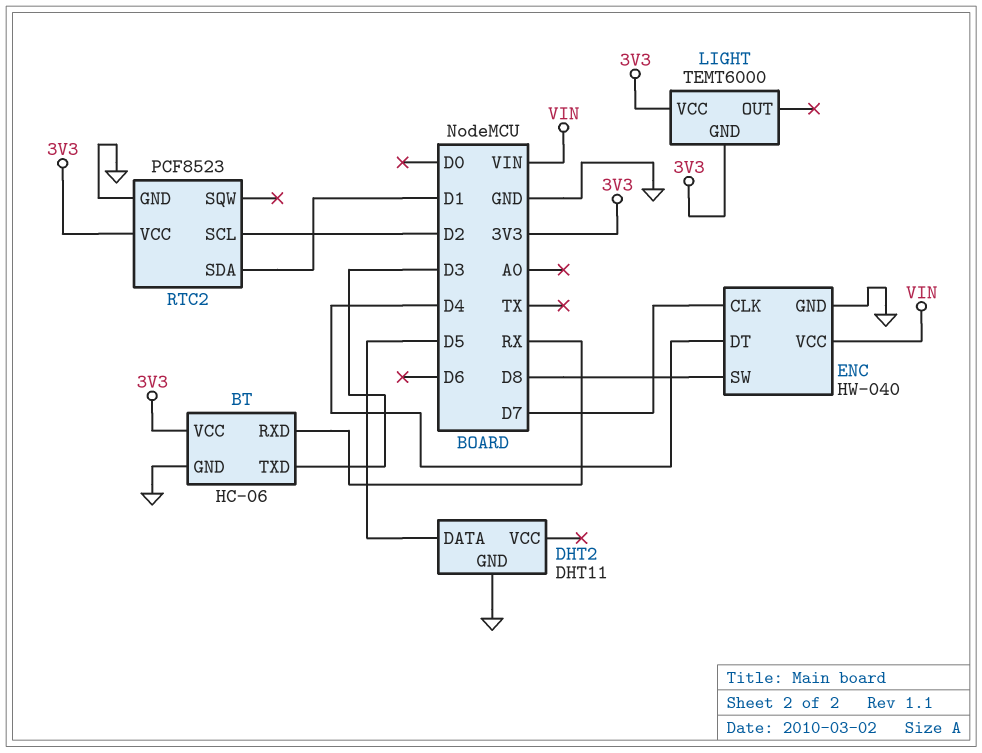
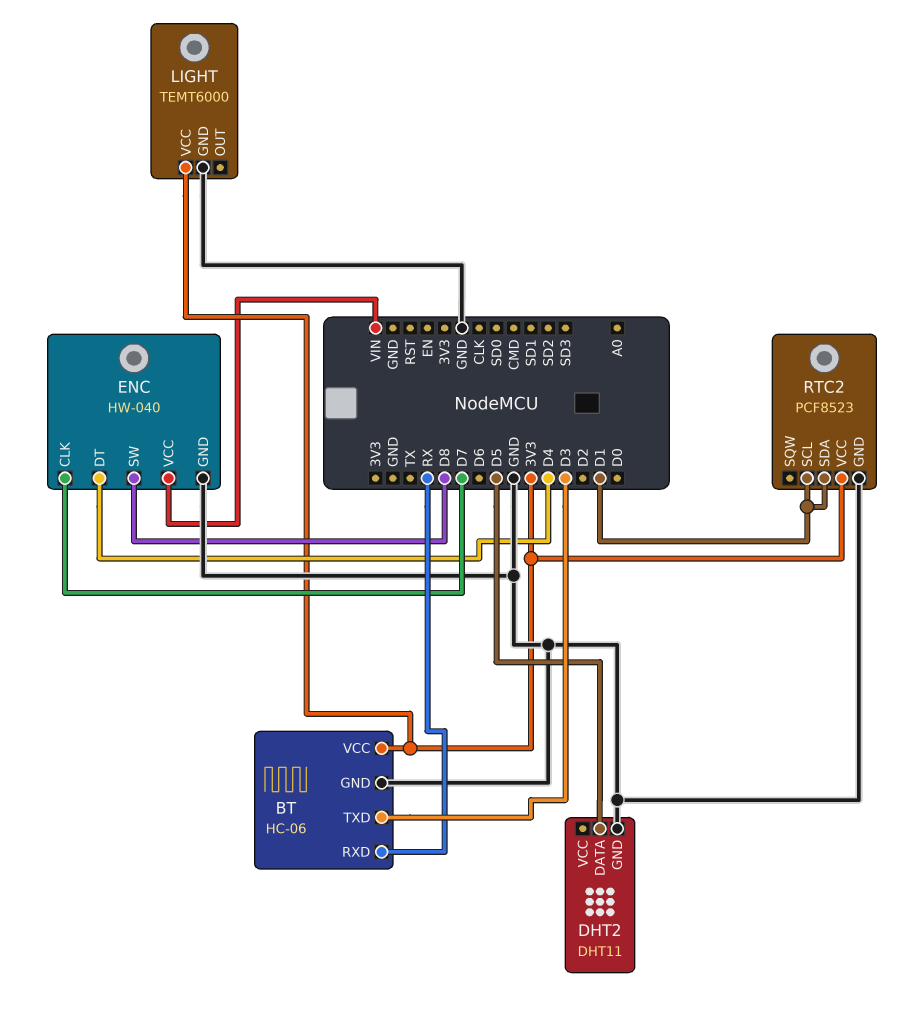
LIGHT pin GND: 3V3 -> GND
RTC2 pin SCL: D2 -> D1

